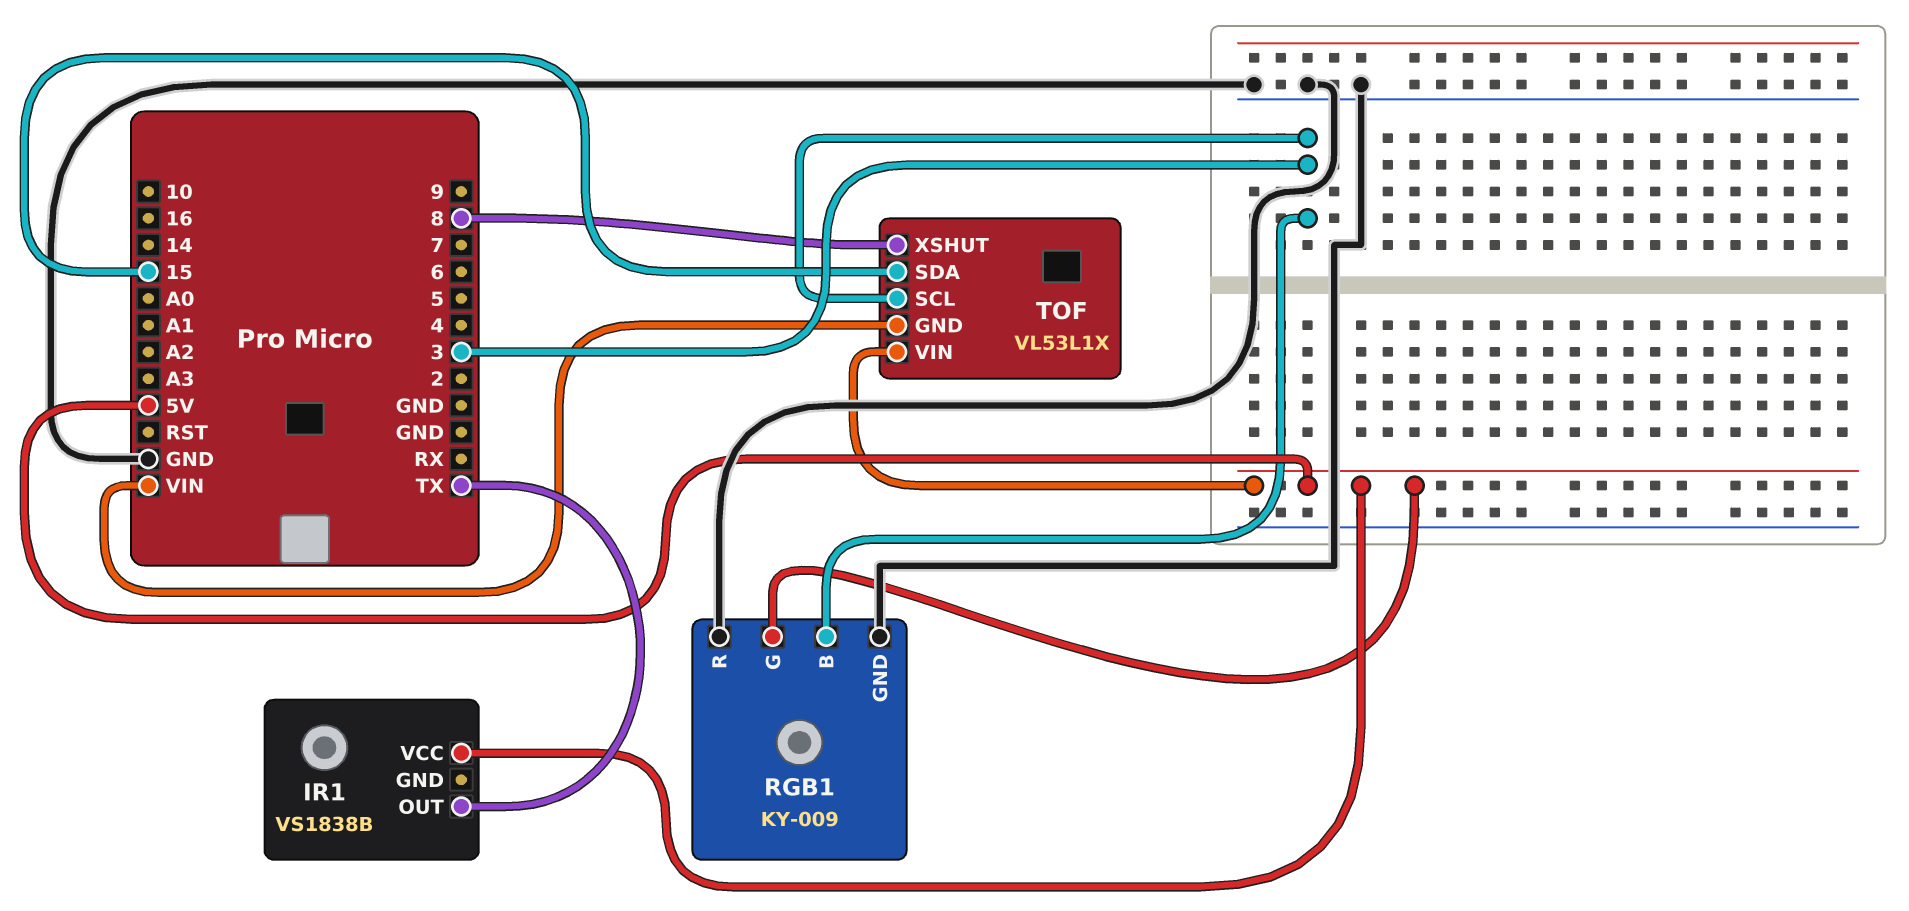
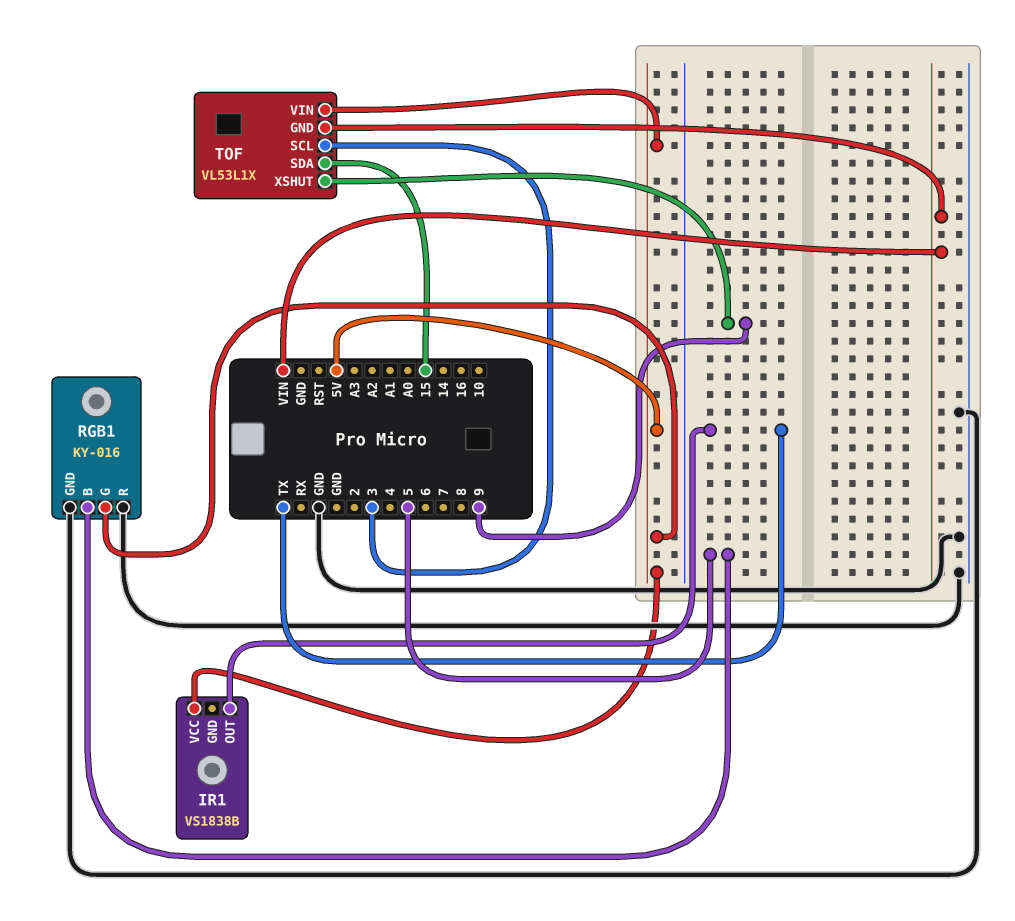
RGB1: KY-009 -> KY-016
RGB1 pin B: 3 -> 5
TOF pin XSHUT: 8 -> 9

